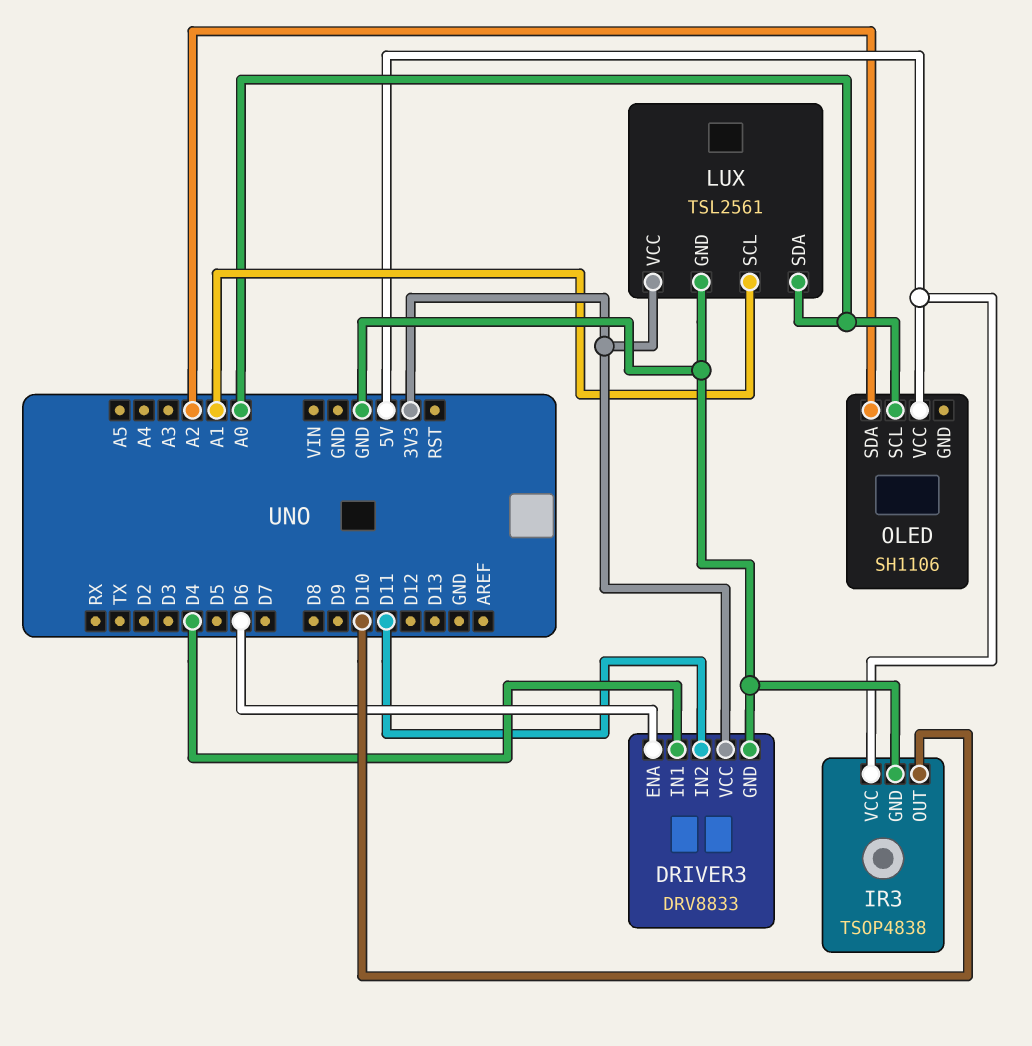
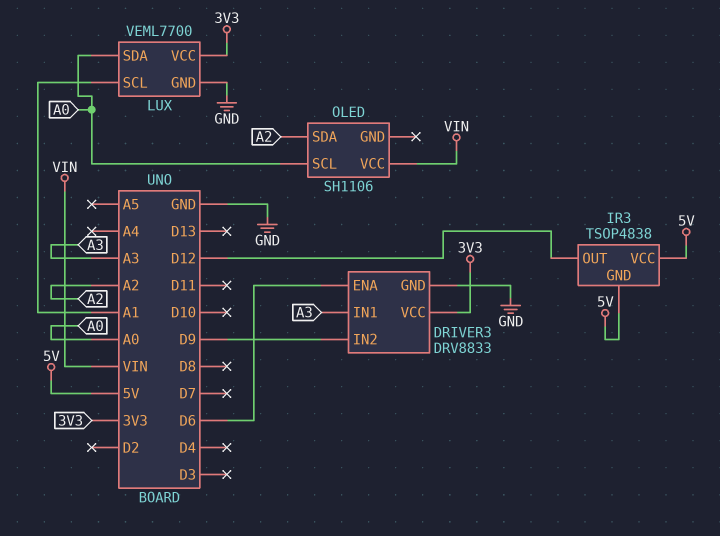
DRIVER3 pin IN1: D4 -> A3
DRIVER3 pin IN2: D11 -> D9
IR3 pin GND: GND -> 5V
IR3 pin OUT: D10 -> D12
LUX: TSL2561 -> VEML7700
OLED pin VCC: 5V -> VIN

